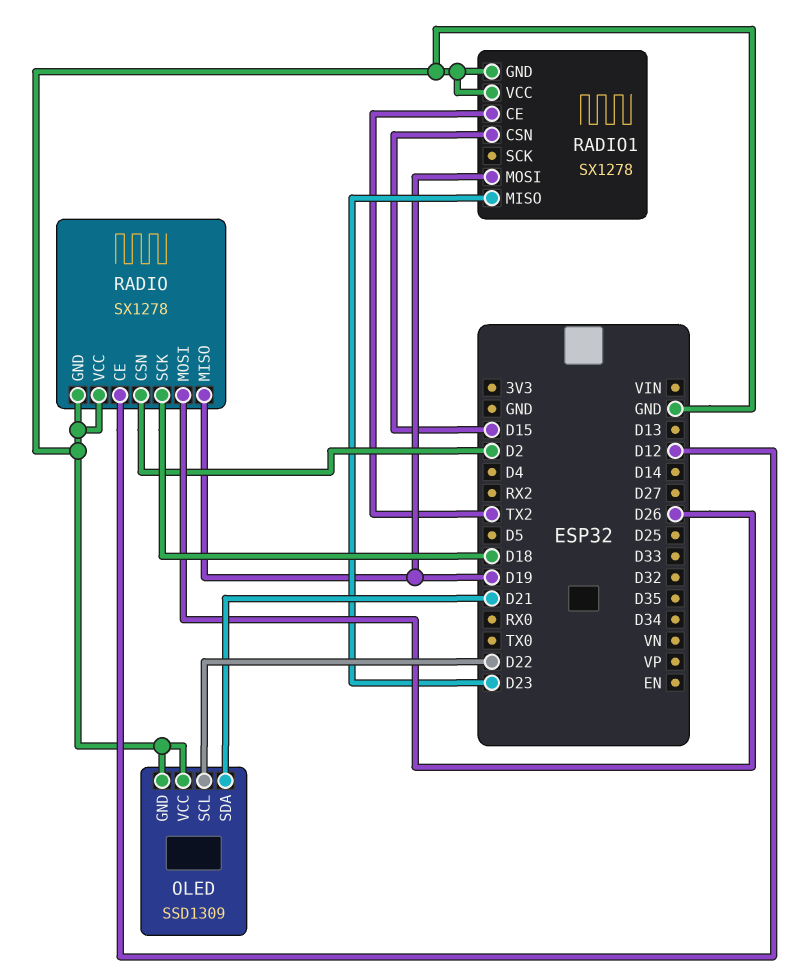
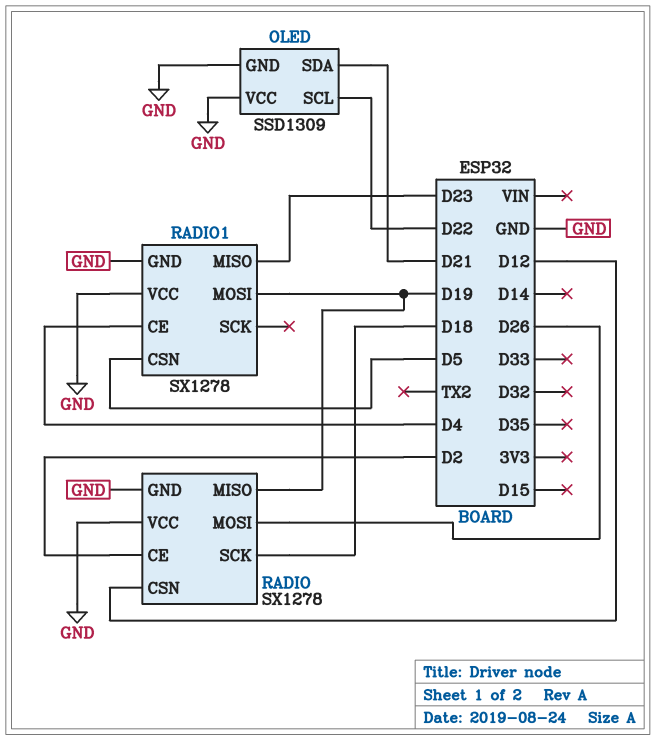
RADIO pin CE: D12 -> D2
RADIO pin CSN: D2 -> D12
RADIO1 pin CE: TX2 -> D4
RADIO1 pin CSN: D15 -> D5

